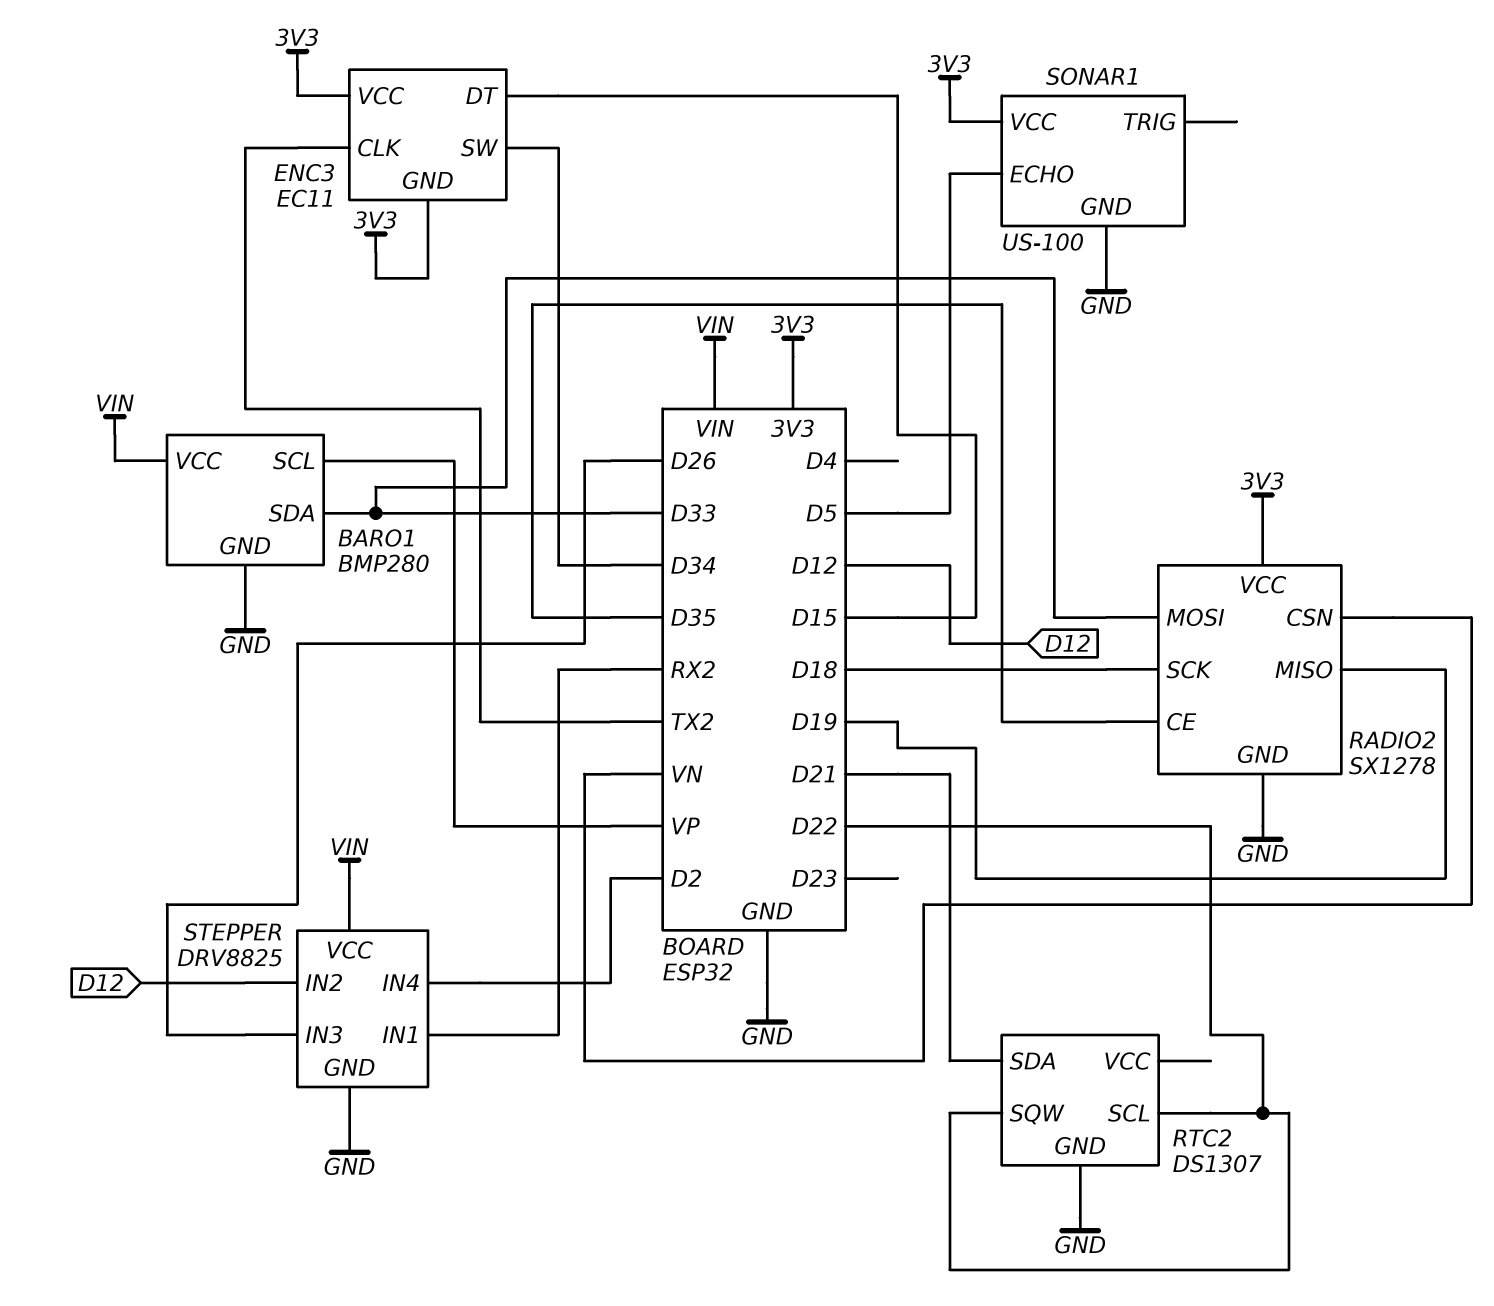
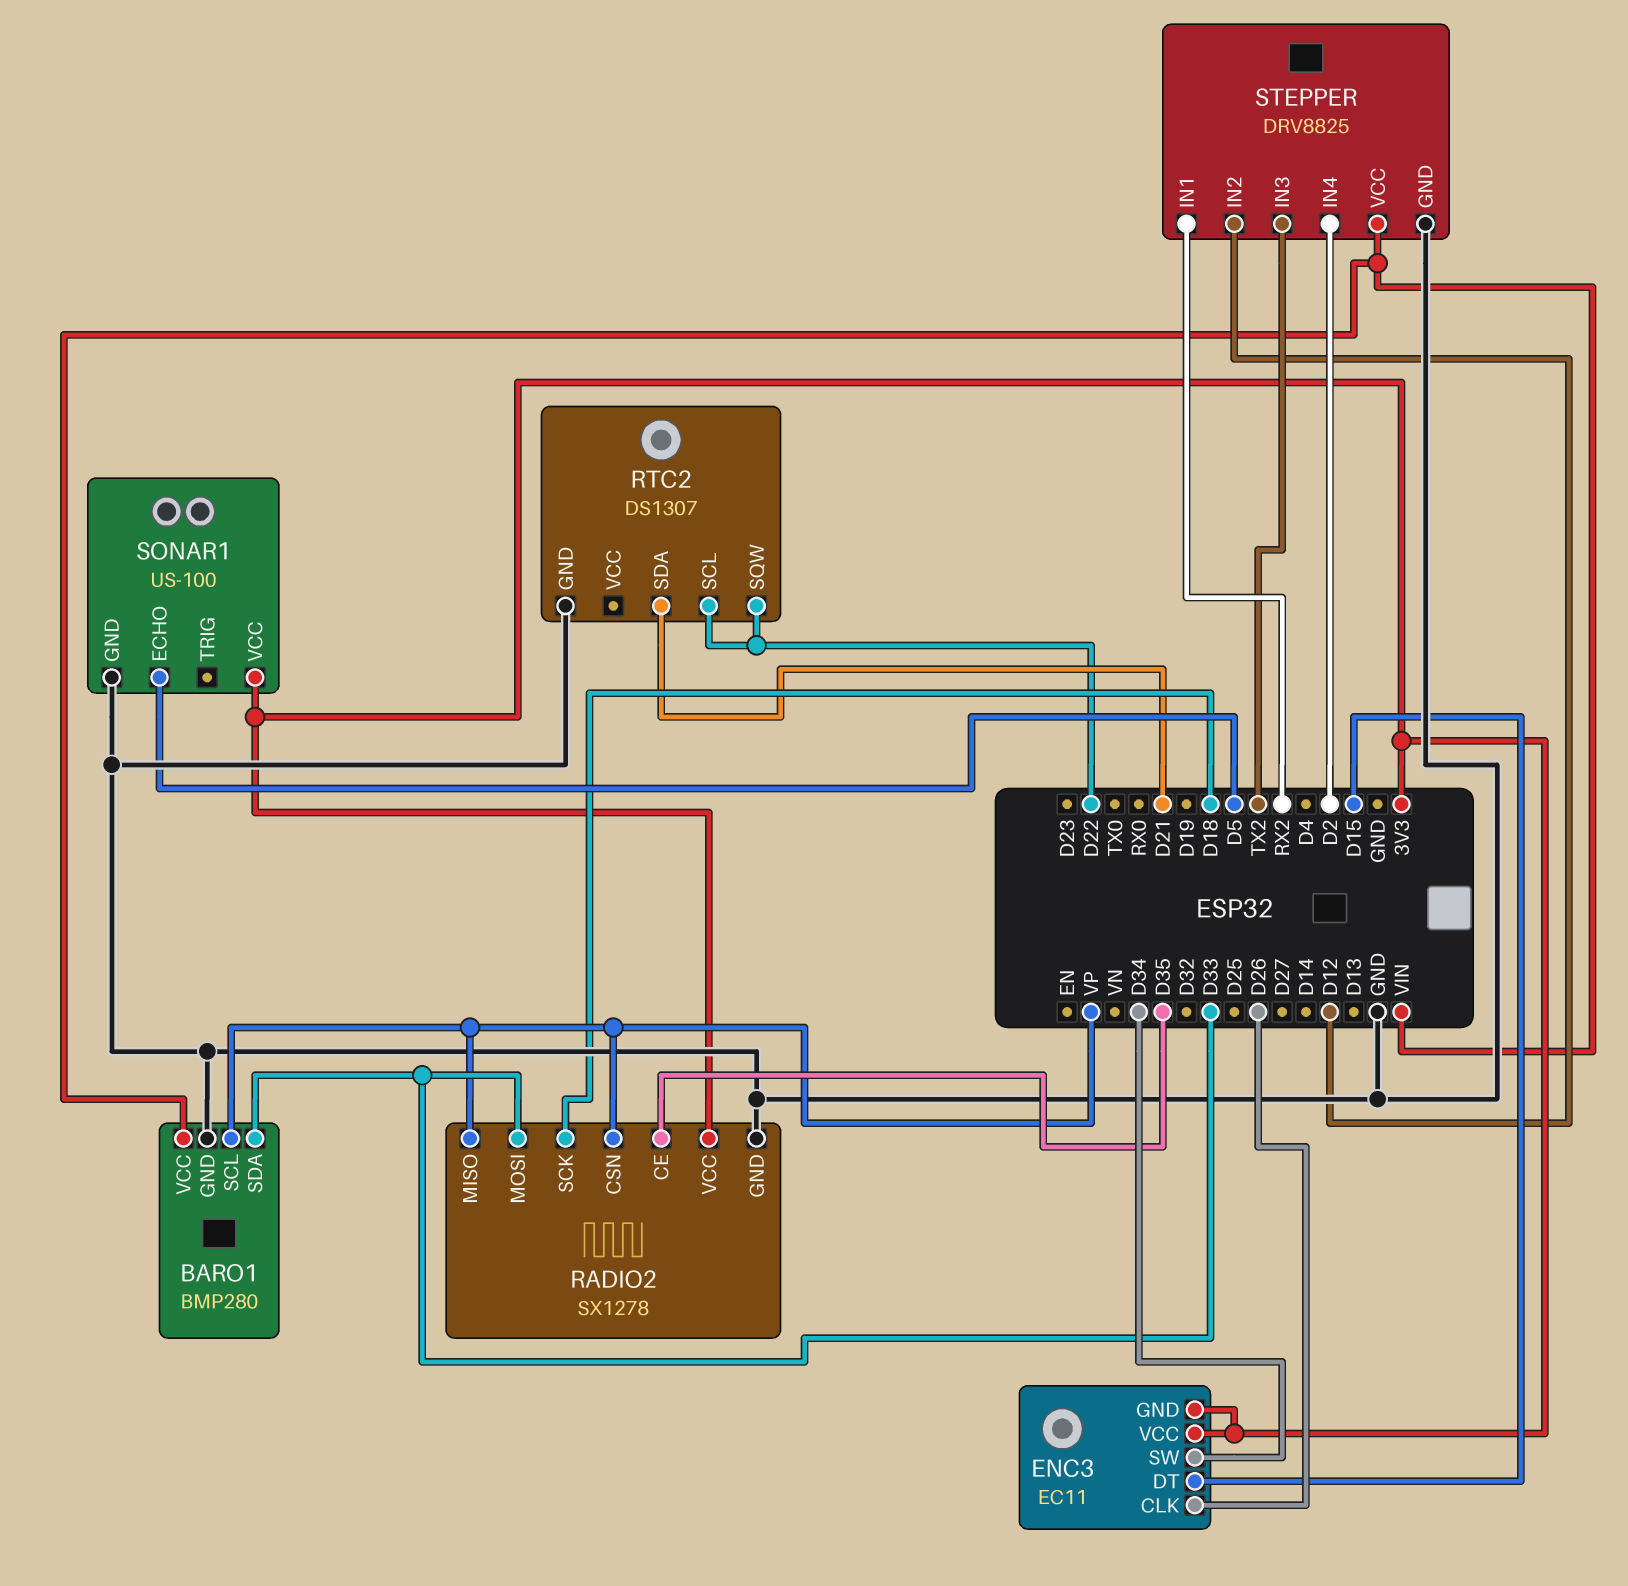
ENC3 pin CLK: TX2 -> D26
RADIO2 pin CSN: VN -> VP
RADIO2 pin MISO: D19 -> VP
STEPPER pin IN3: D26 -> TX2

